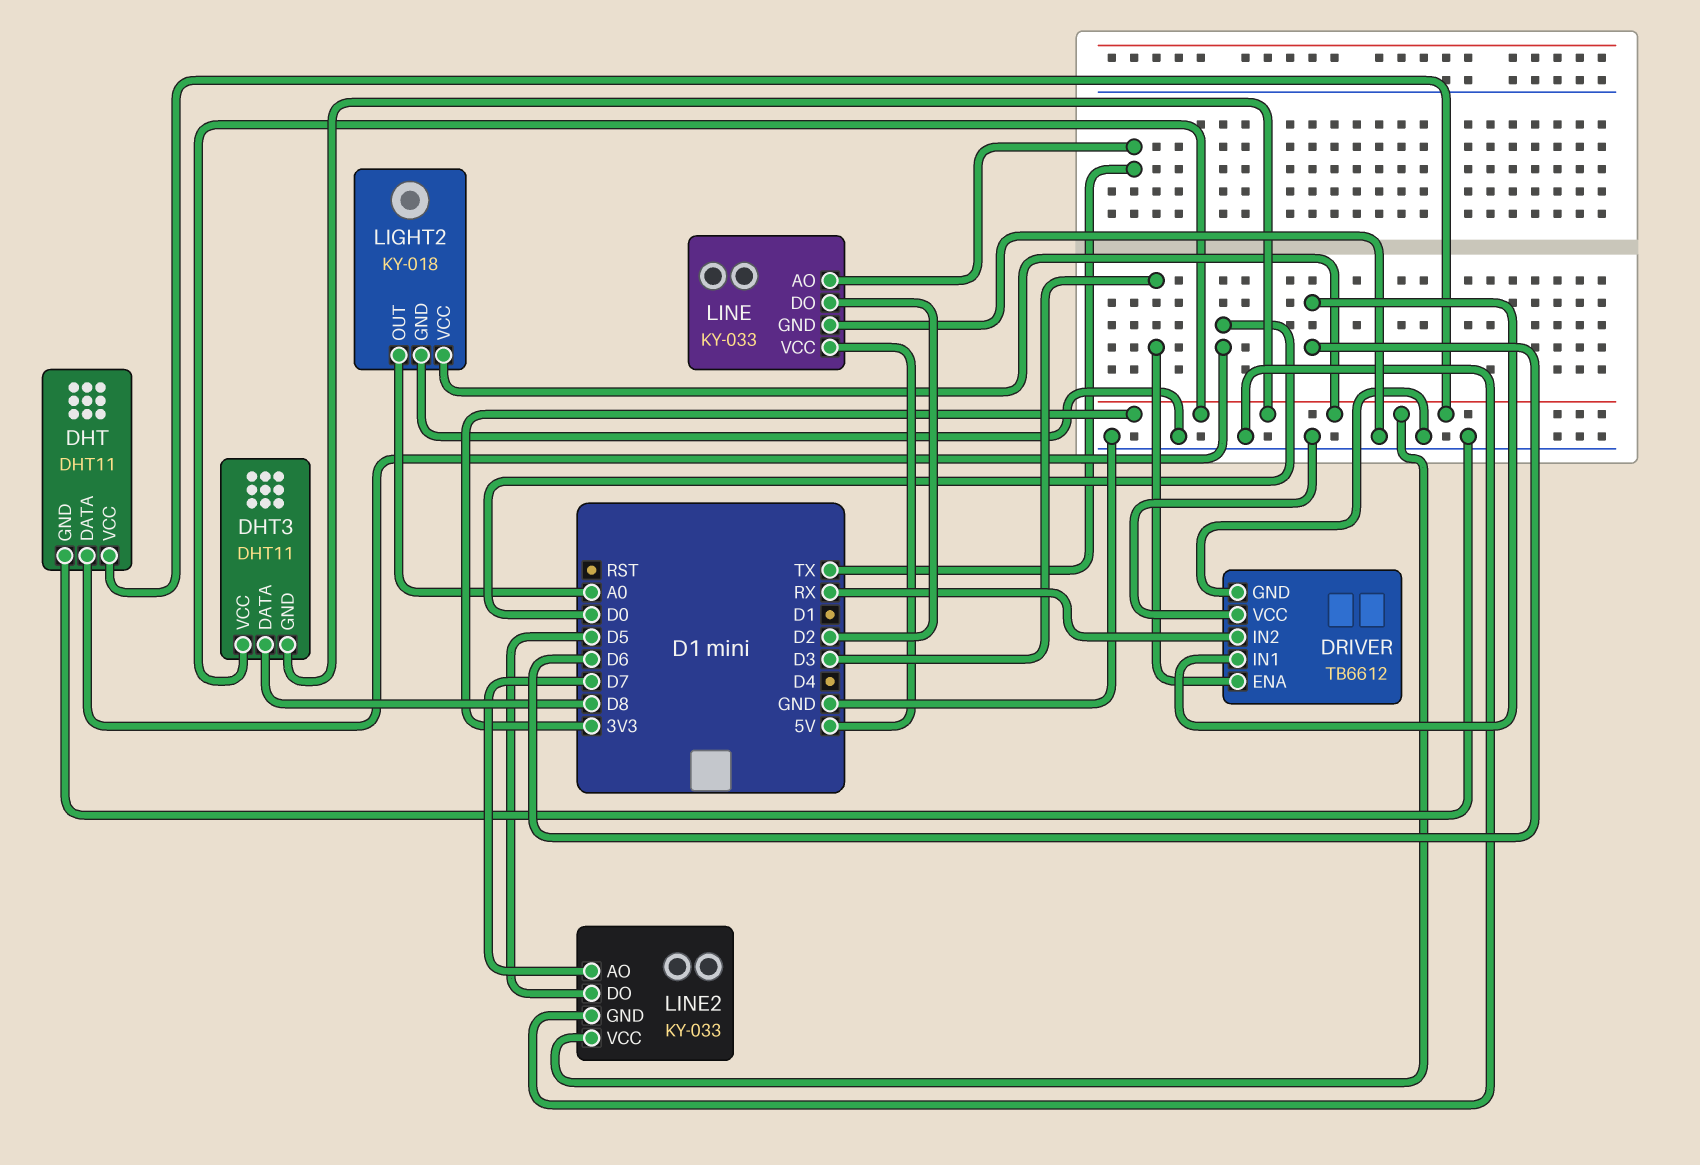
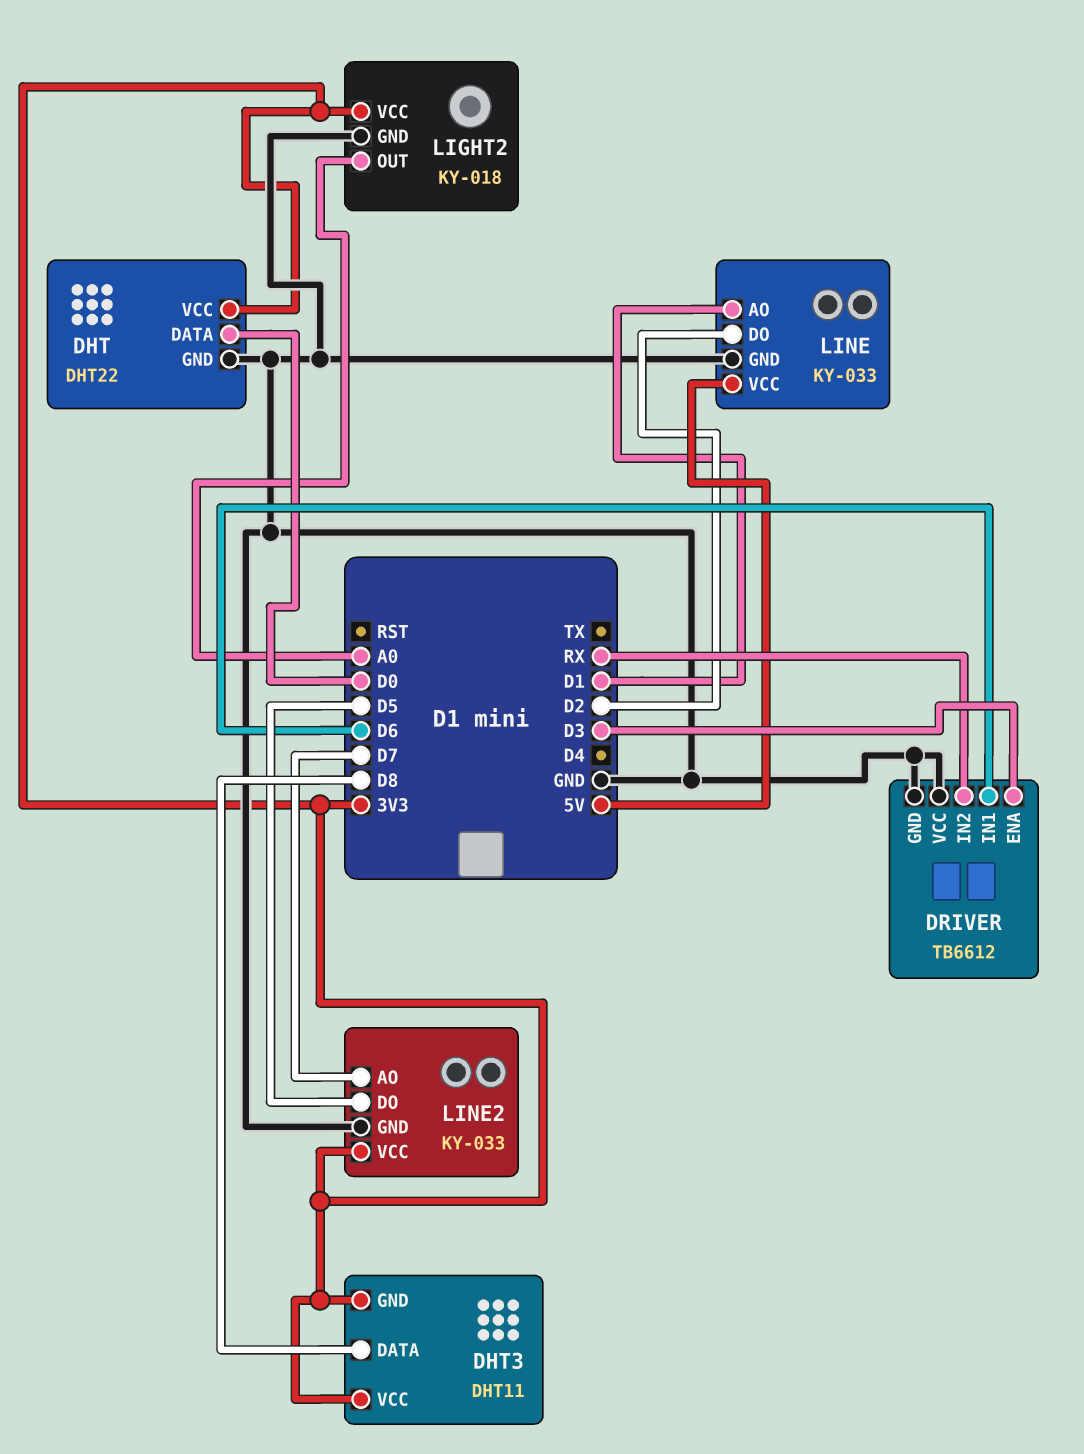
DHT: DHT11 -> DHT22
LINE pin AO: TX -> D1

